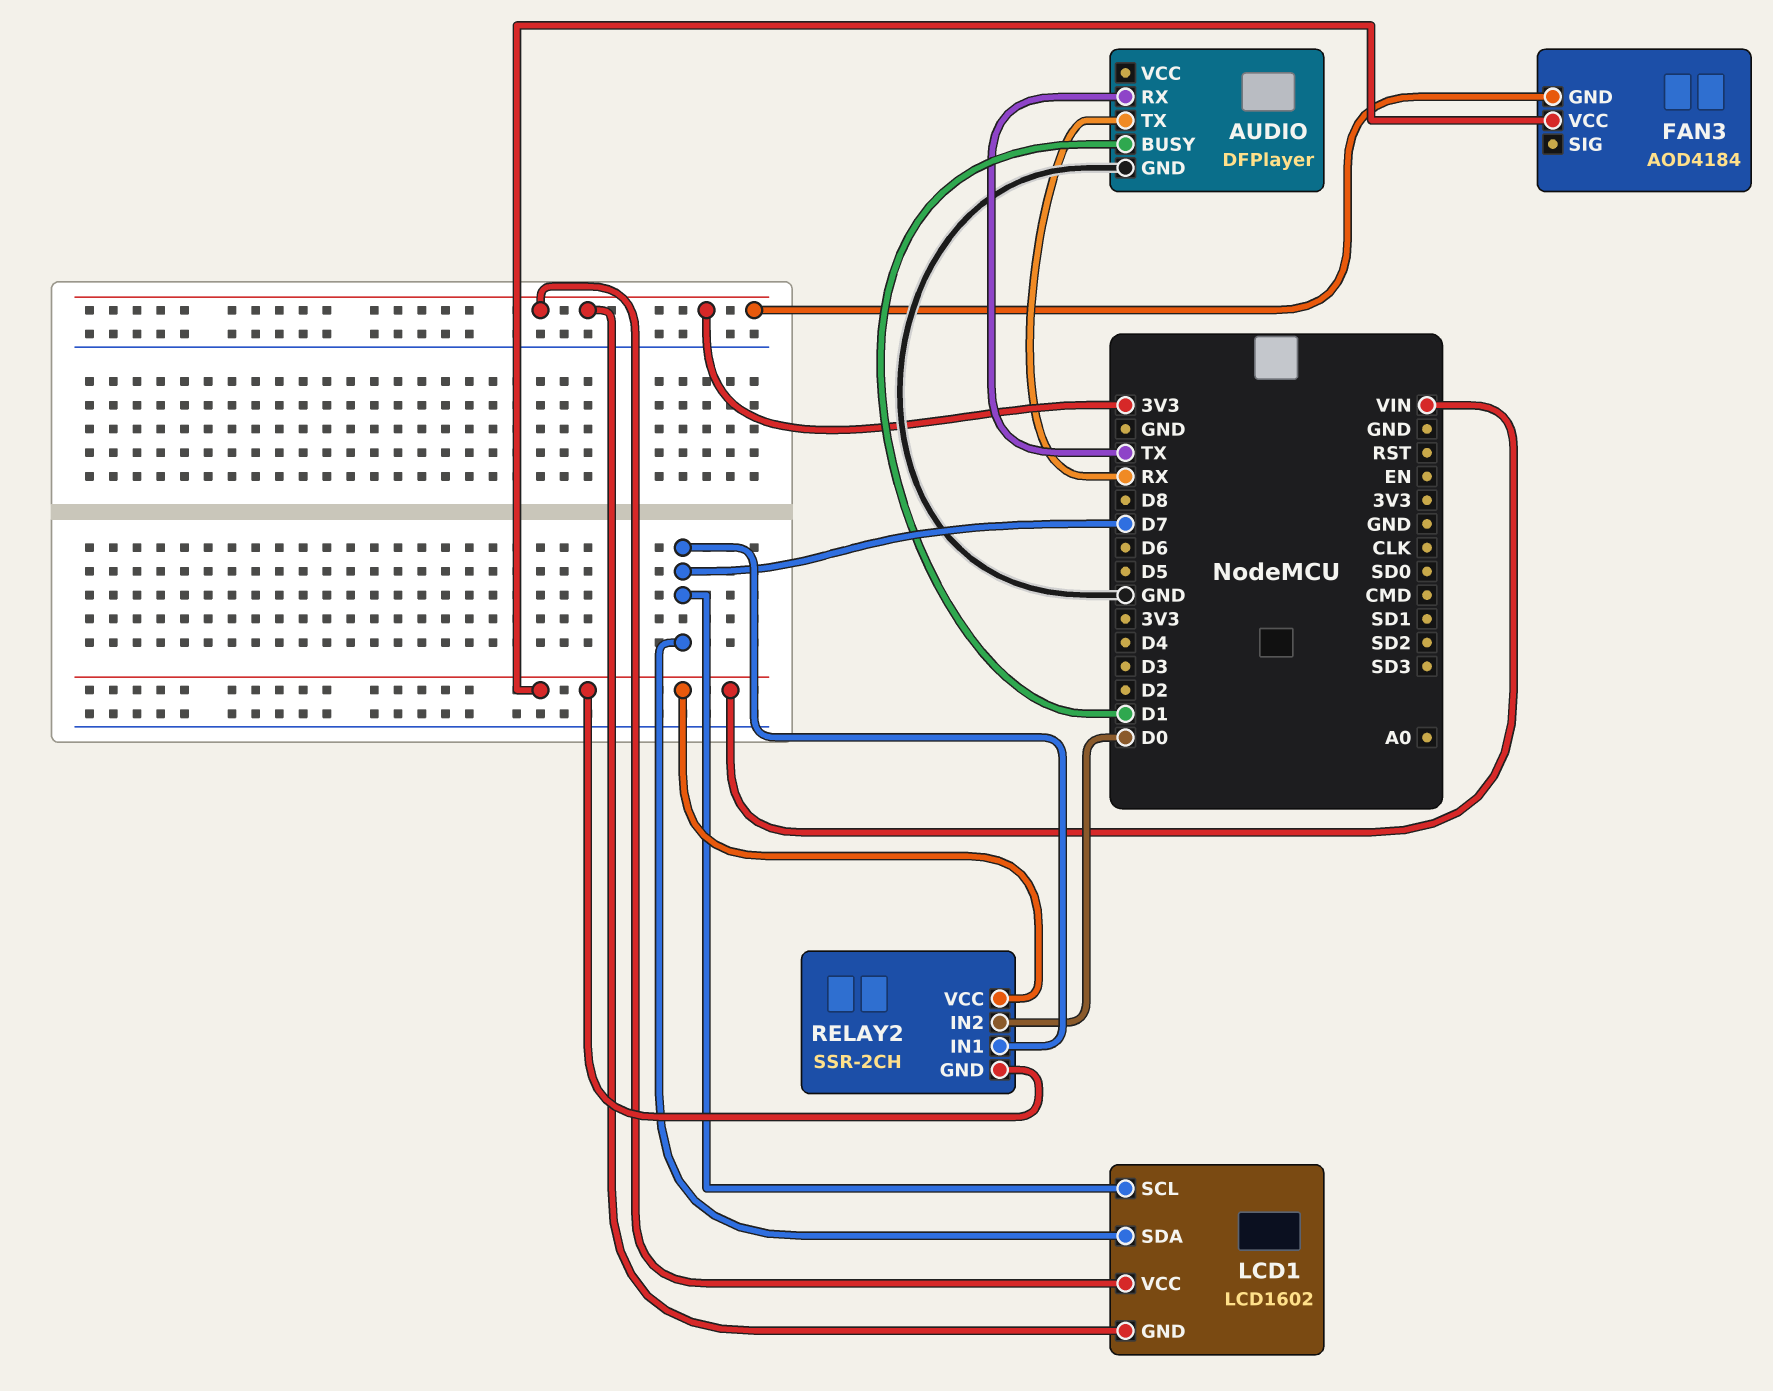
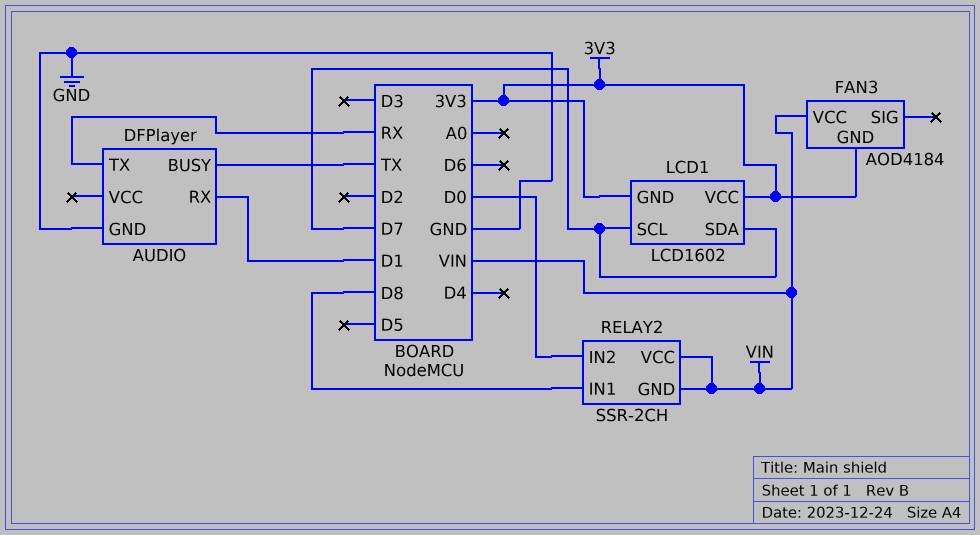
AUDIO pin BUSY: D1 -> TX
AUDIO pin RX: TX -> D1
RELAY2 pin IN1: D7 -> D8

